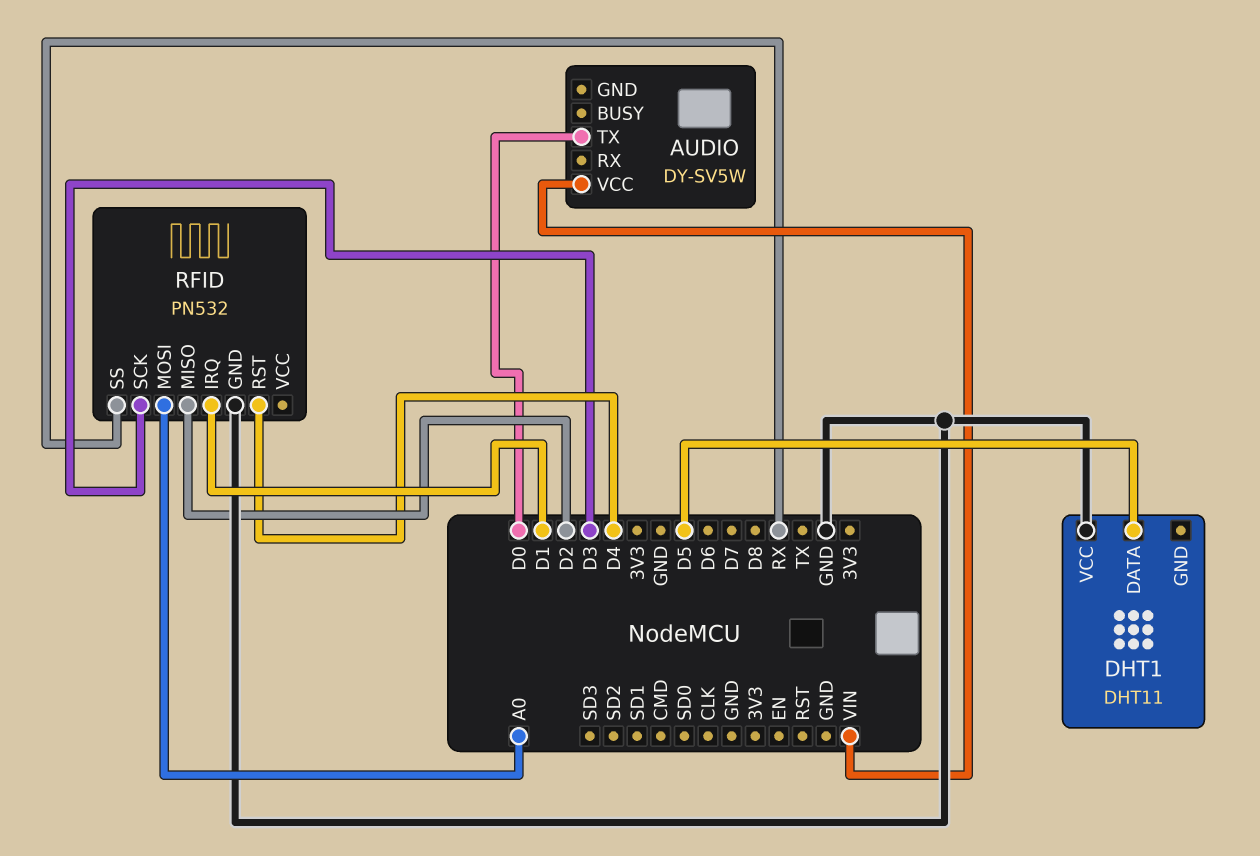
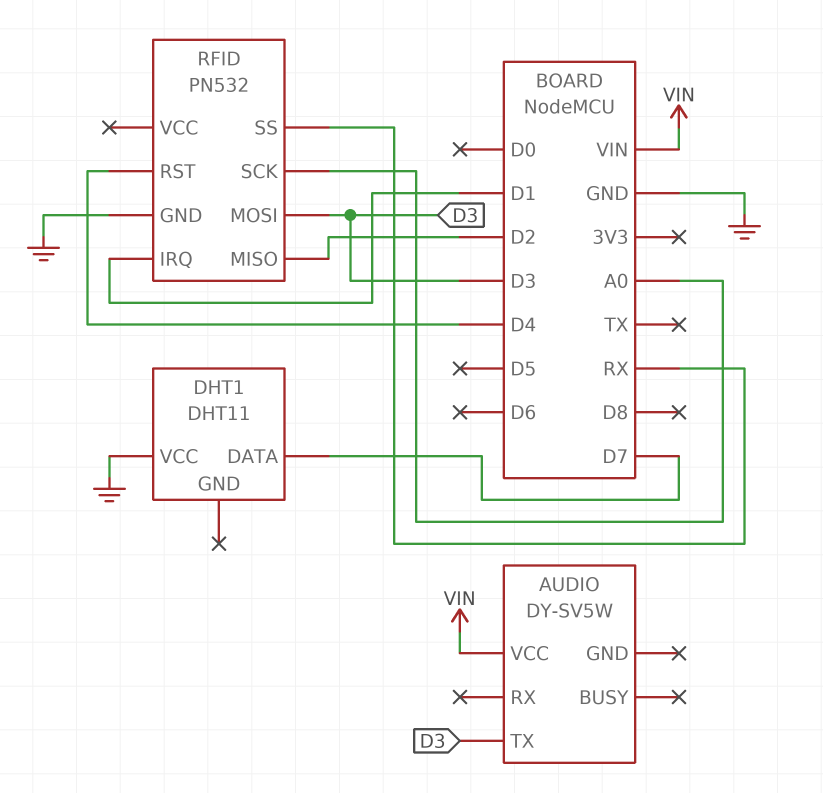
AUDIO pin TX: D0 -> D3
DHT1 pin DATA: D5 -> D7
RFID pin MOSI: A0 -> D3
RFID pin SCK: D3 -> A0

